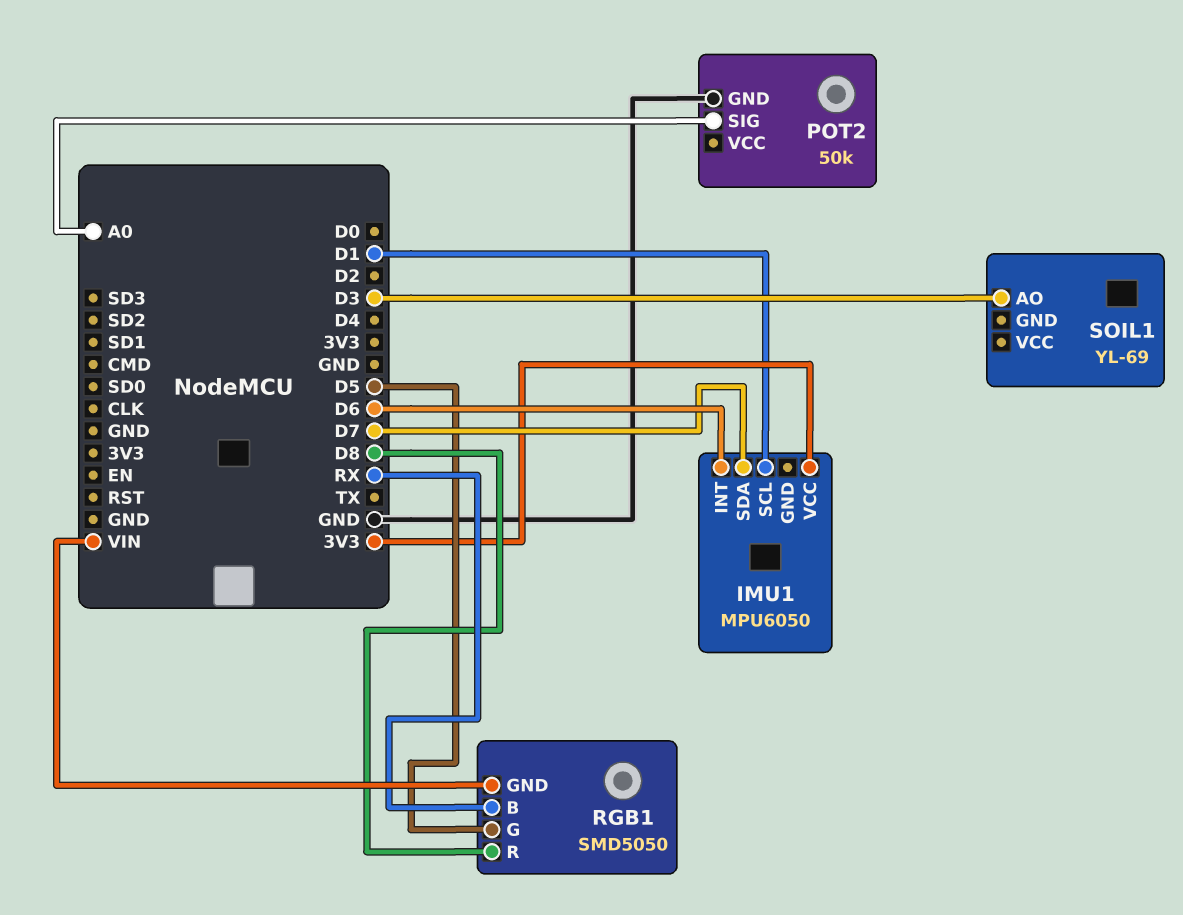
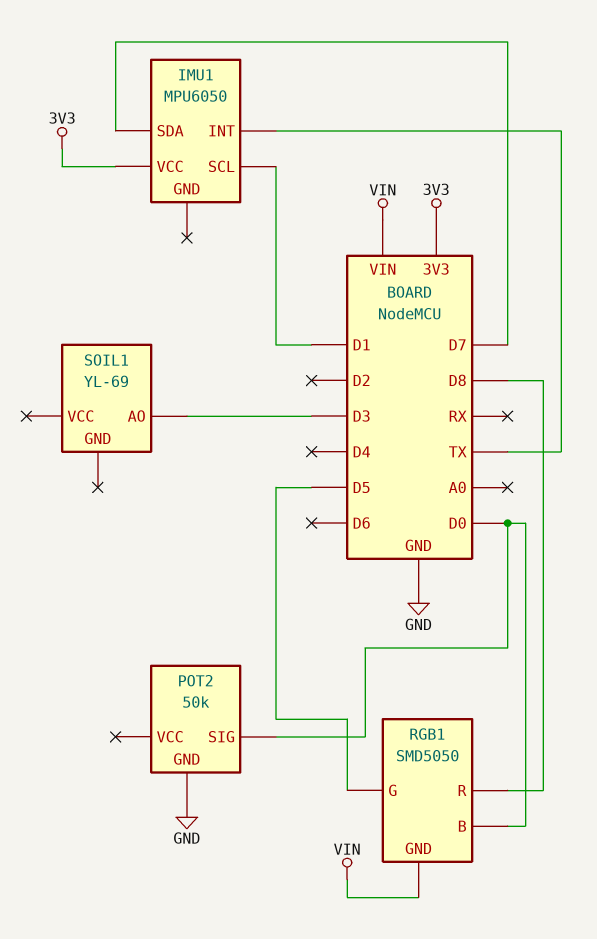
IMU1 pin INT: D6 -> TX
POT2 pin SIG: A0 -> D0
RGB1 pin B: RX -> D0

